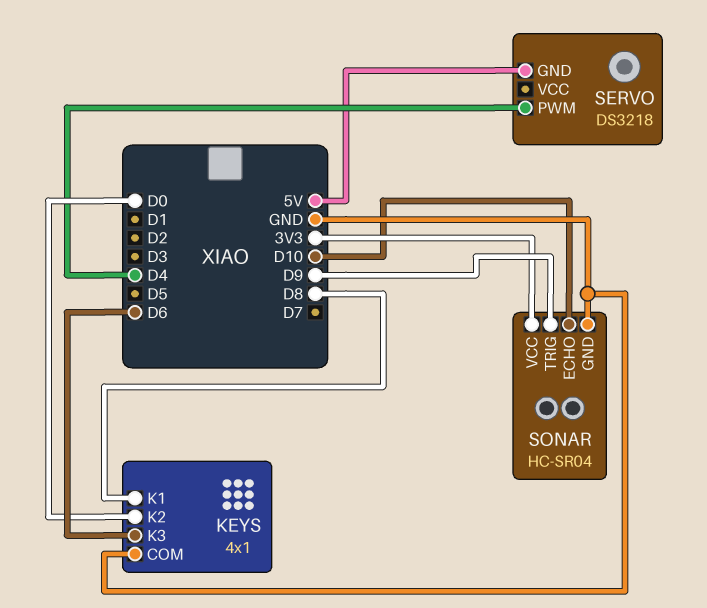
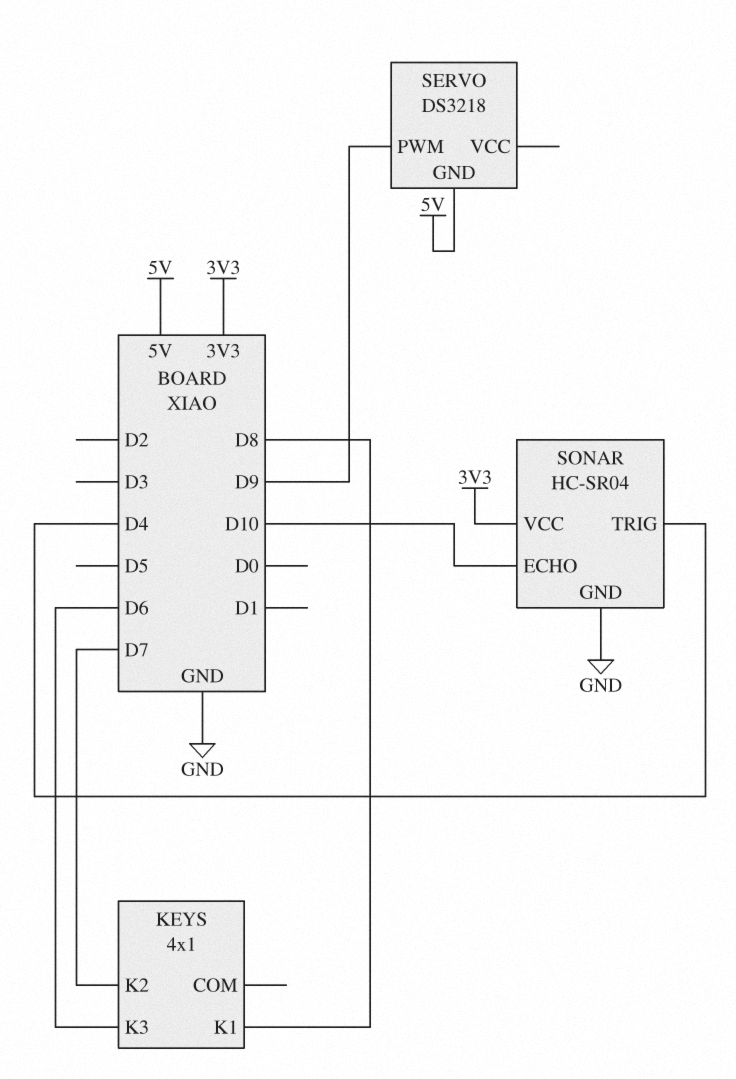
KEYS pin COM: GND -> none
KEYS pin K2: D0 -> D7
SERVO pin PWM: D4 -> D9
SONAR pin TRIG: D9 -> D4

